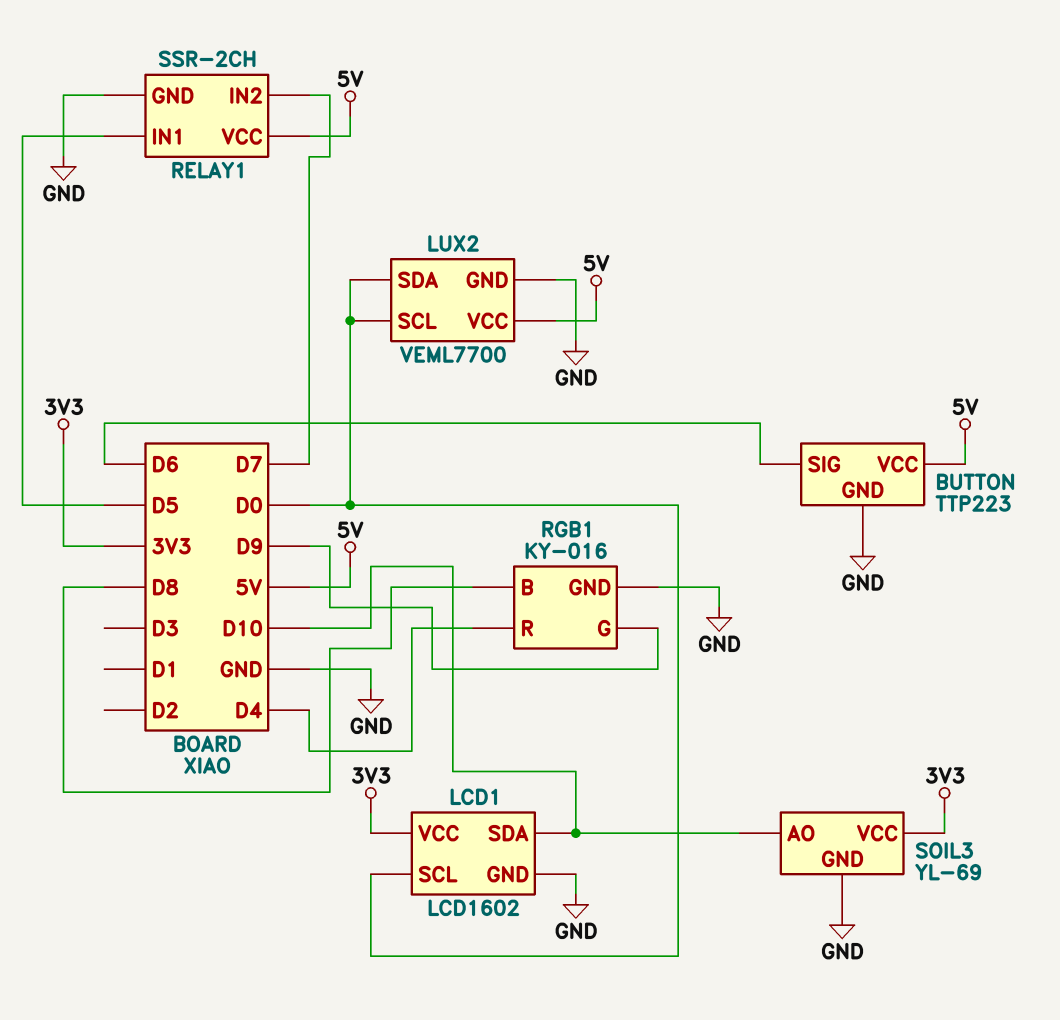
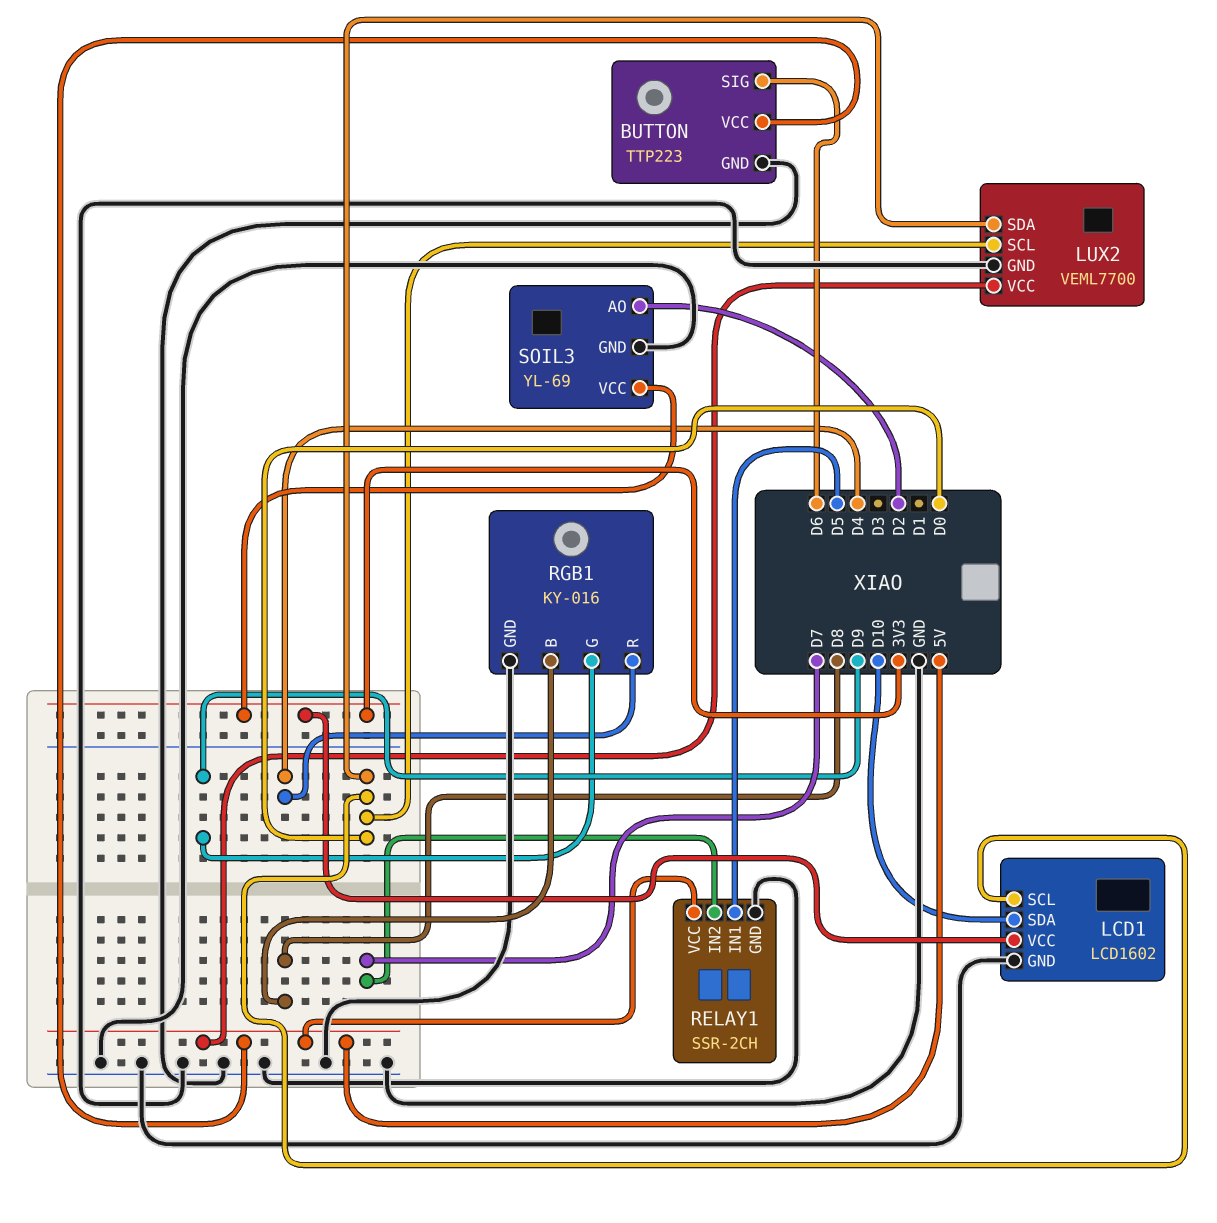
SOIL3 pin AO: D10 -> D2

